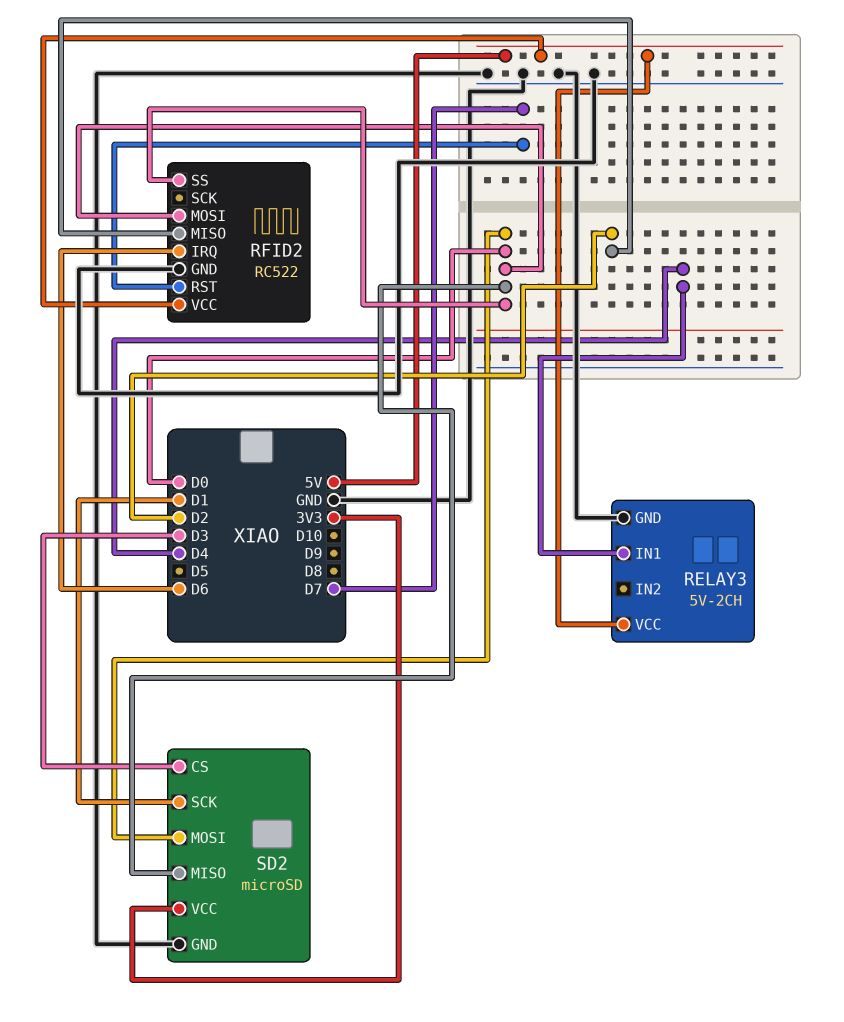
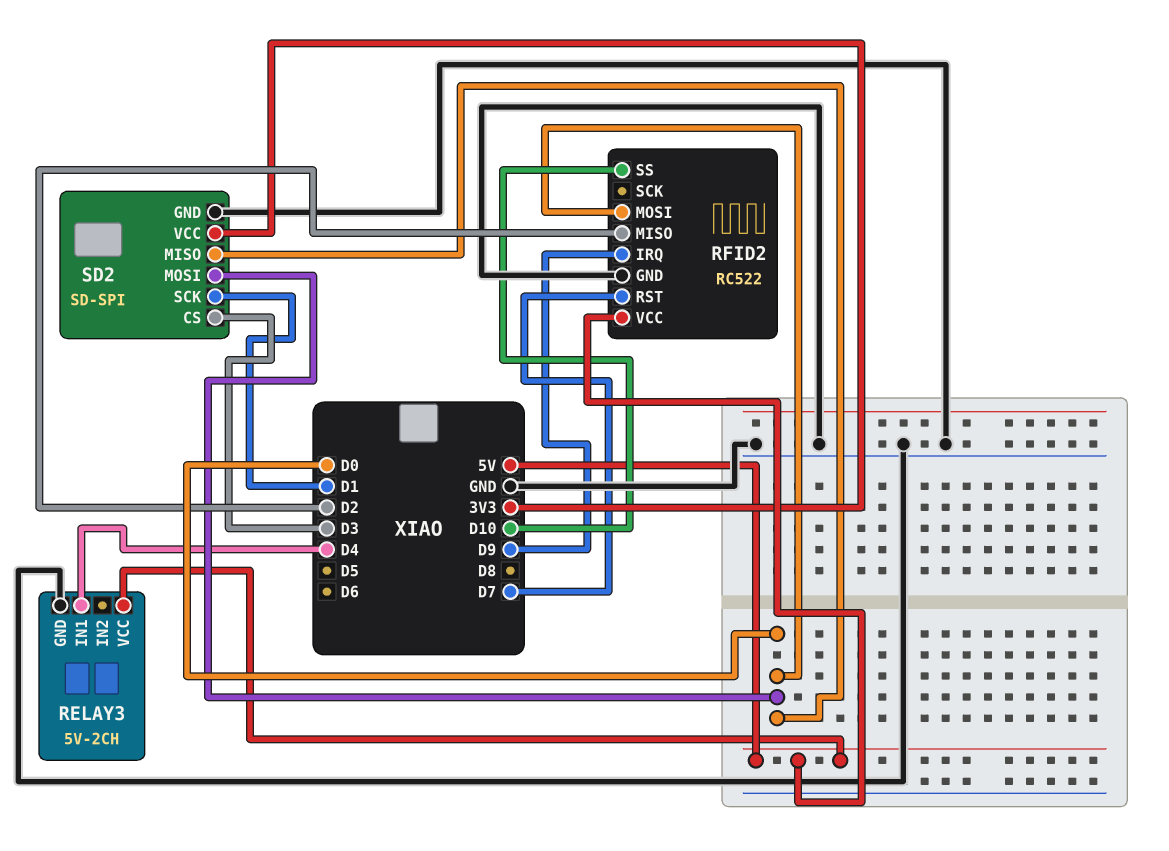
RFID2 pin IRQ: D6 -> D9
RFID2 pin SS: D0 -> D10
SD2: microSD -> SD-SPI

